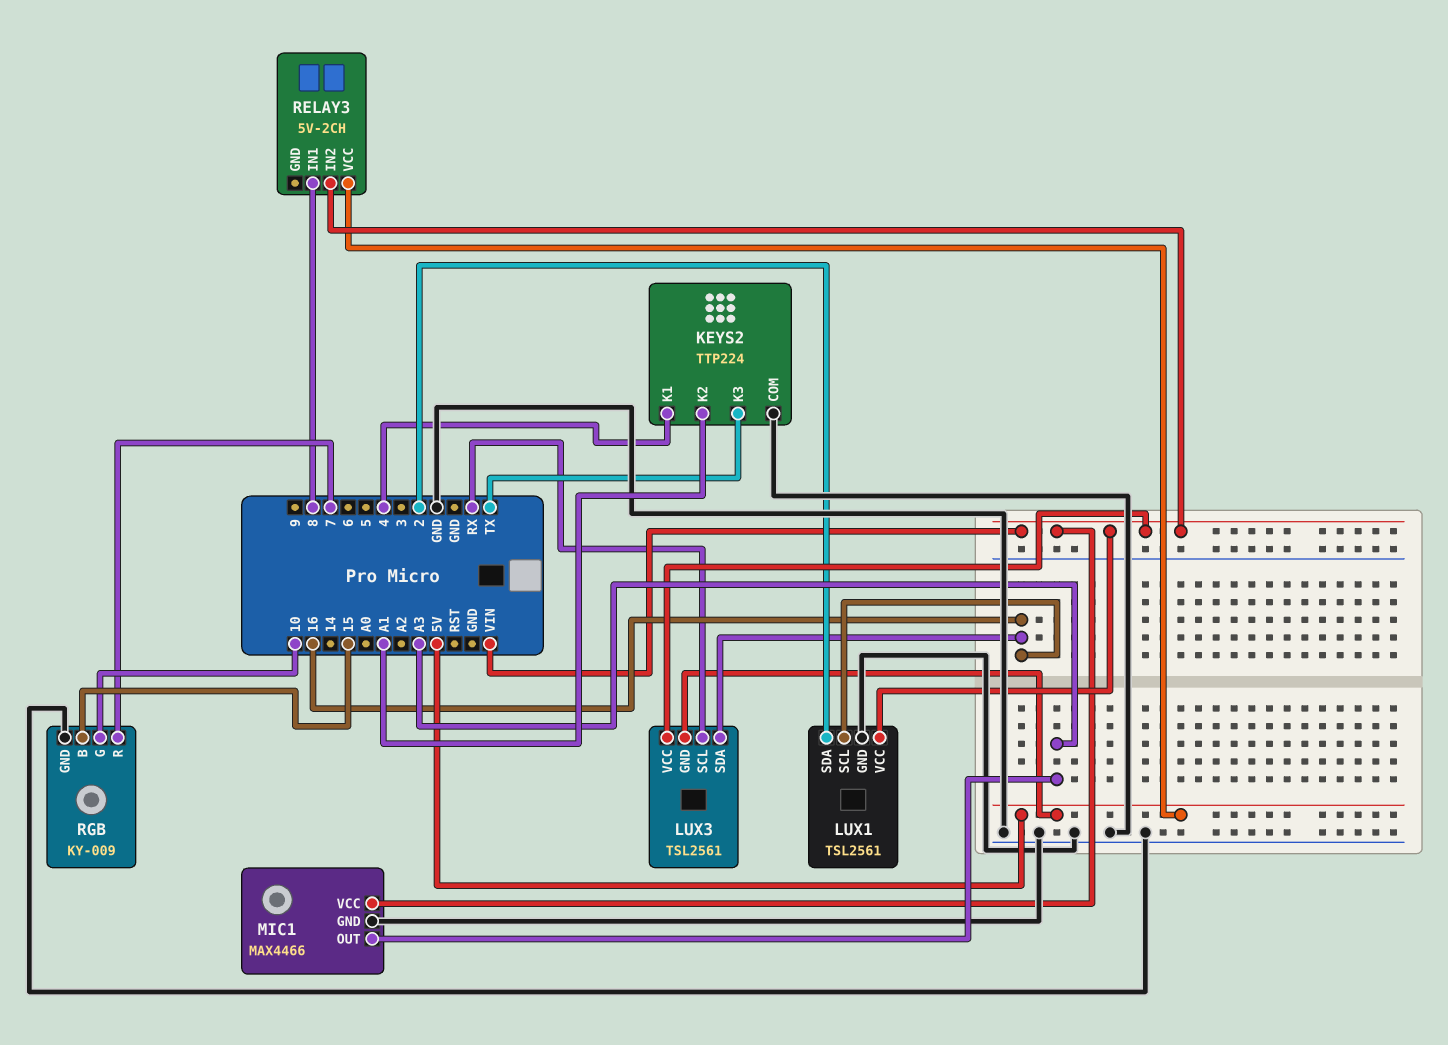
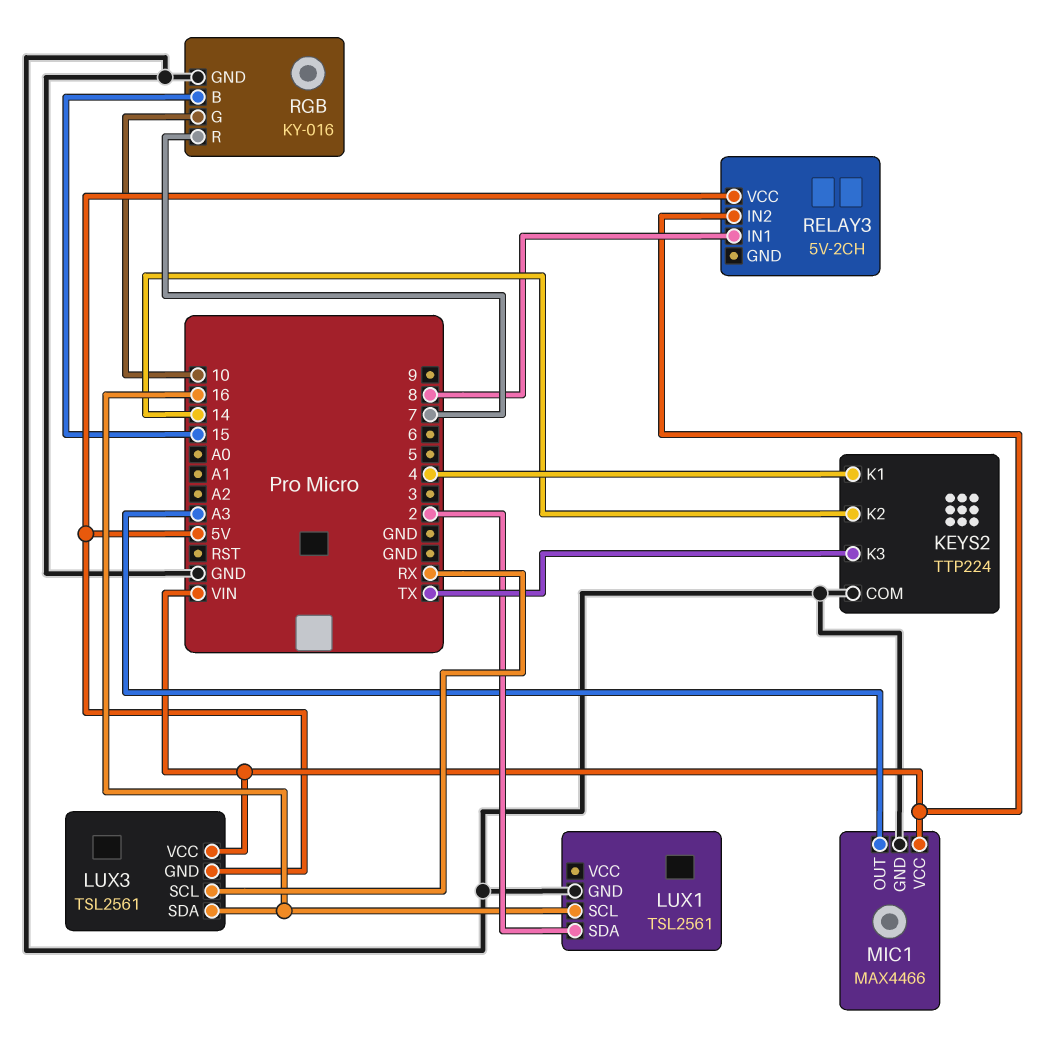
KEYS2 pin K2: A1 -> 14
LUX1 pin VCC: VIN -> none
RGB: KY-009 -> KY-016

